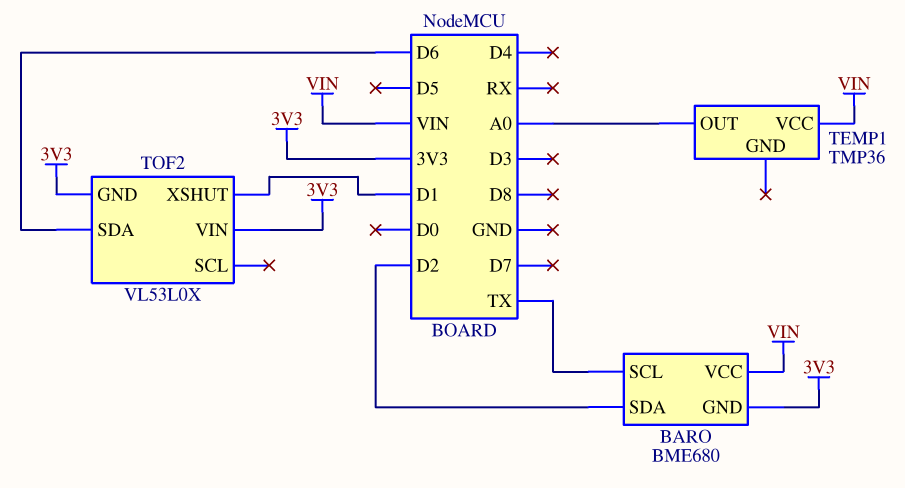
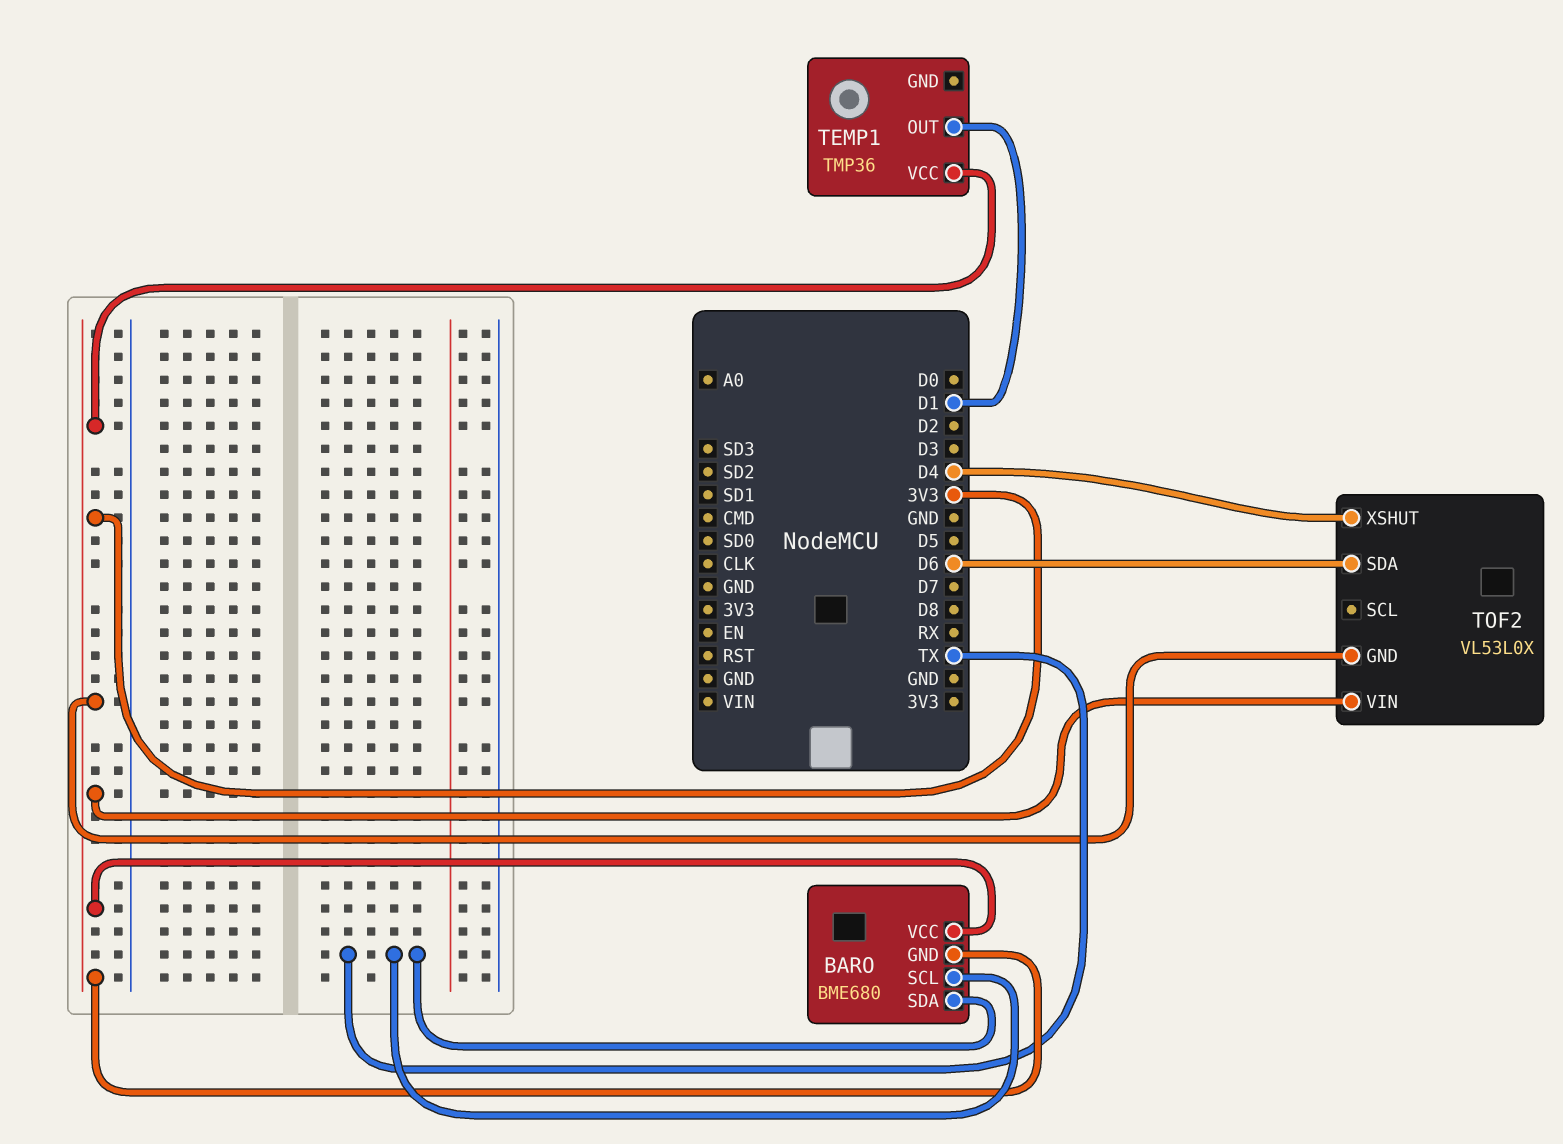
BARO pin SDA: D2 -> TX
BARO pin VCC: VIN -> 3V3
TEMP1 pin OUT: A0 -> D1
TEMP1 pin VCC: VIN -> 3V3
TOF2 pin XSHUT: D1 -> D4

